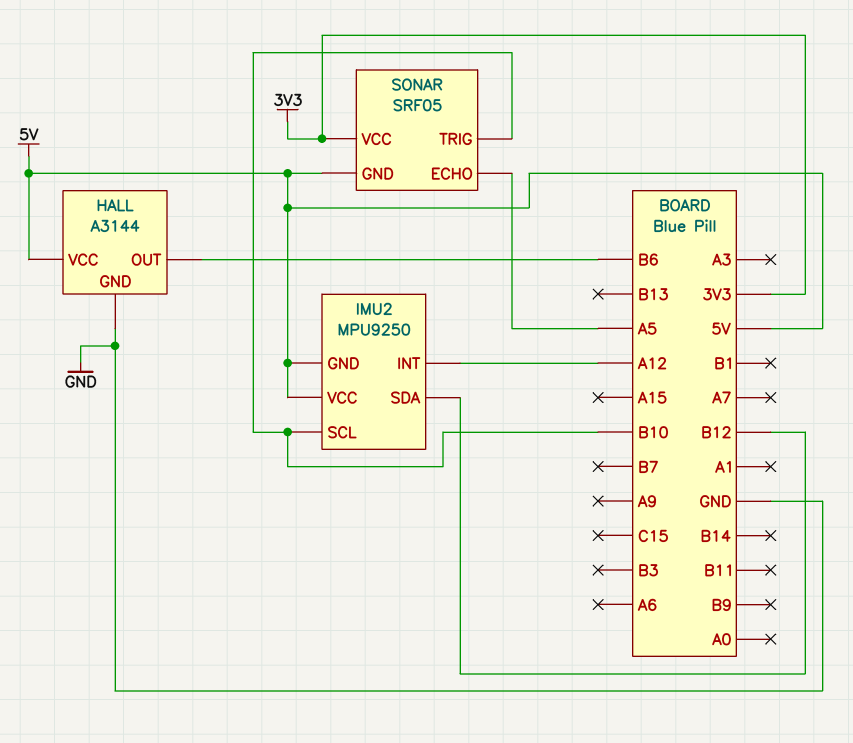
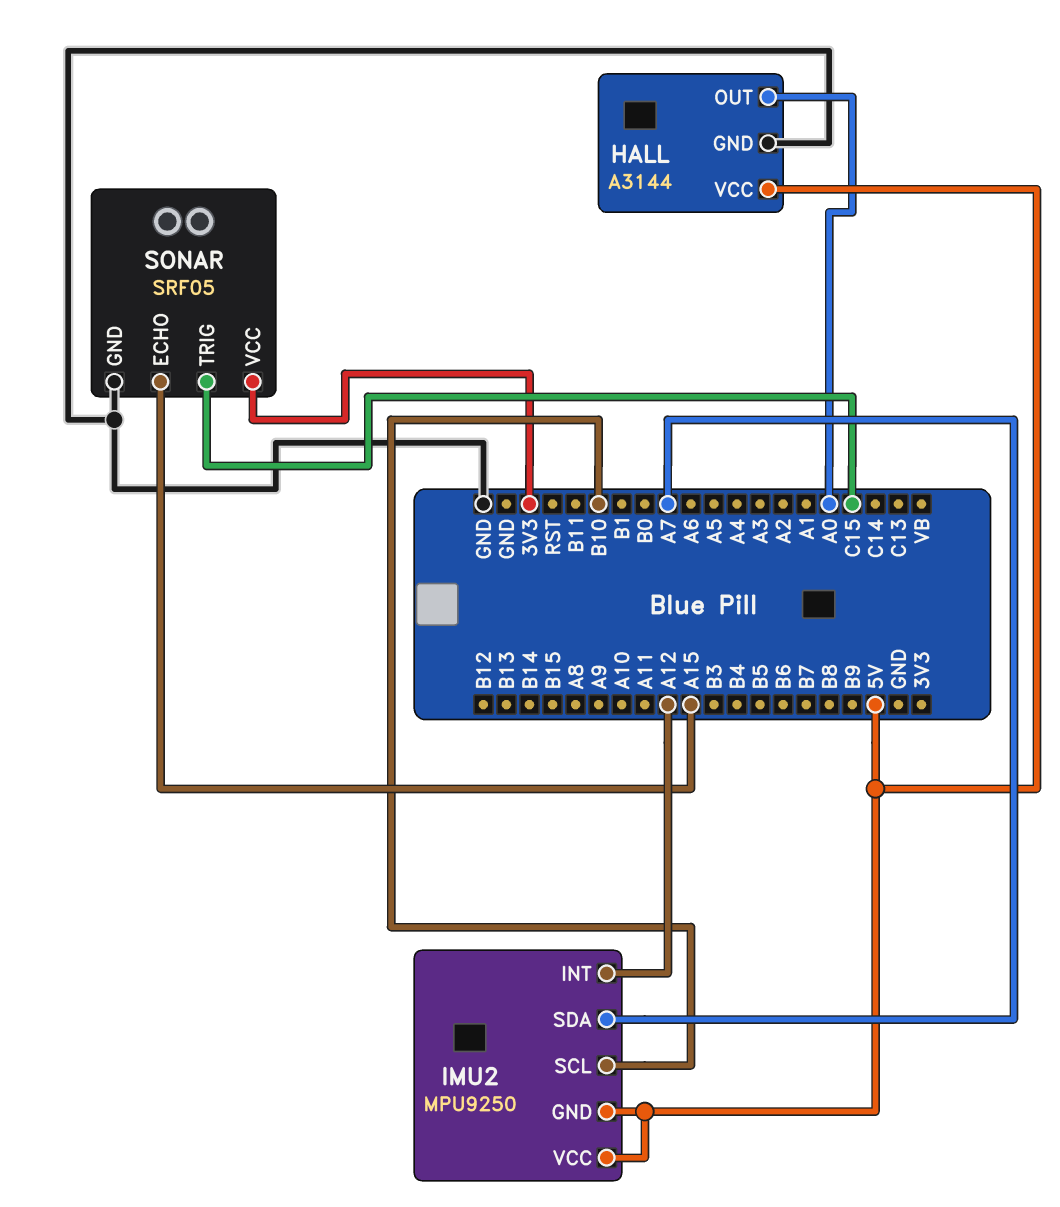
HALL pin OUT: B6 -> A0
IMU2 pin SDA: B12 -> A7
SONAR pin ECHO: A5 -> A15
SONAR pin GND: 5V -> GND
SONAR pin TRIG: B10 -> C15

